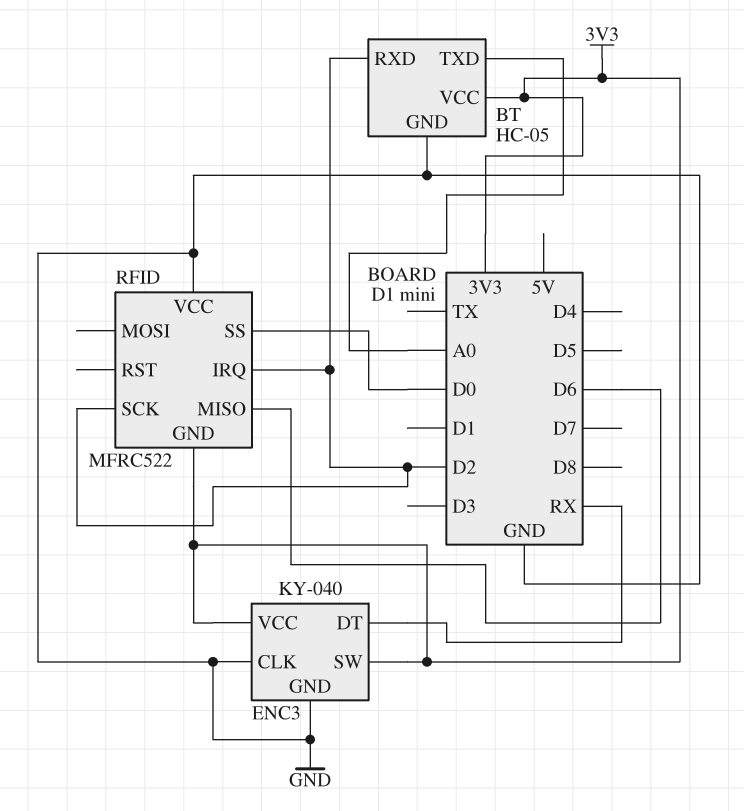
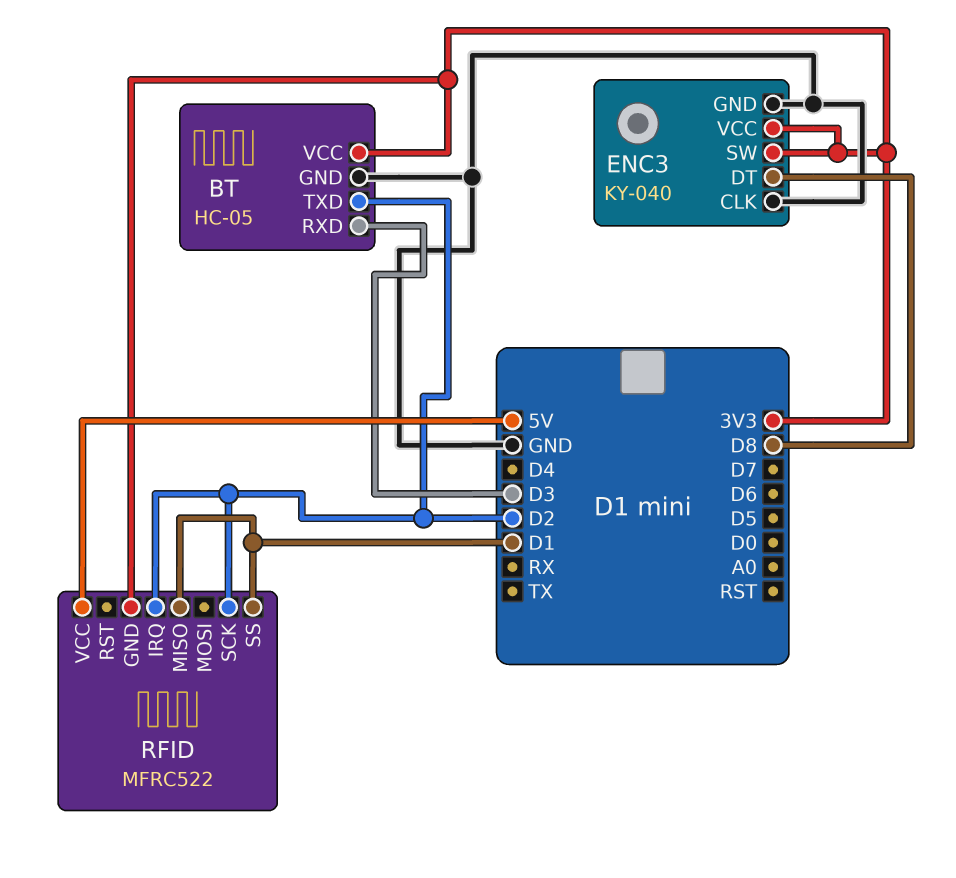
BT pin RXD: D2 -> D3
BT pin TXD: A0 -> D2
ENC3 pin DT: RX -> D8
RFID pin MISO: D6 -> D1
RFID pin SS: D0 -> D1
RFID pin VCC: GND -> 5V

